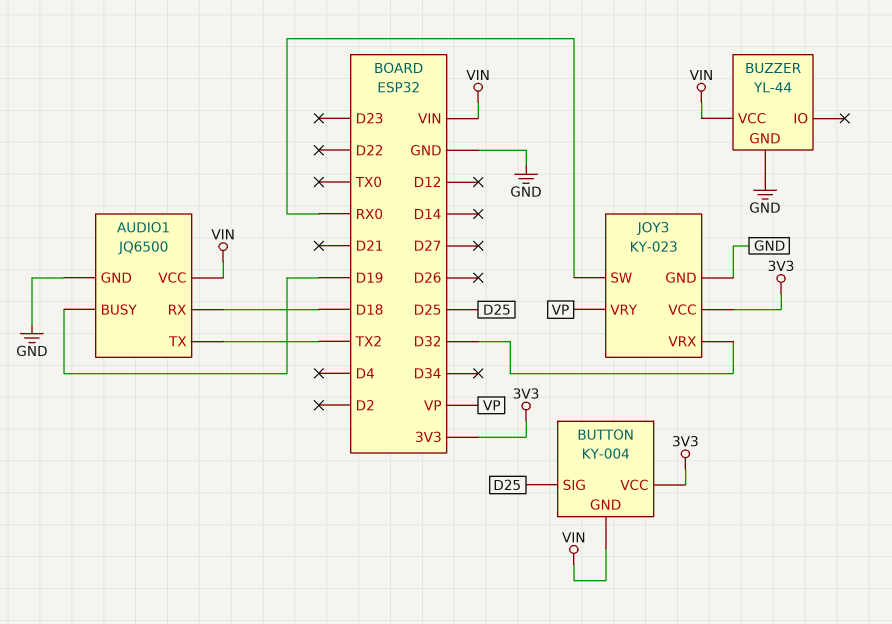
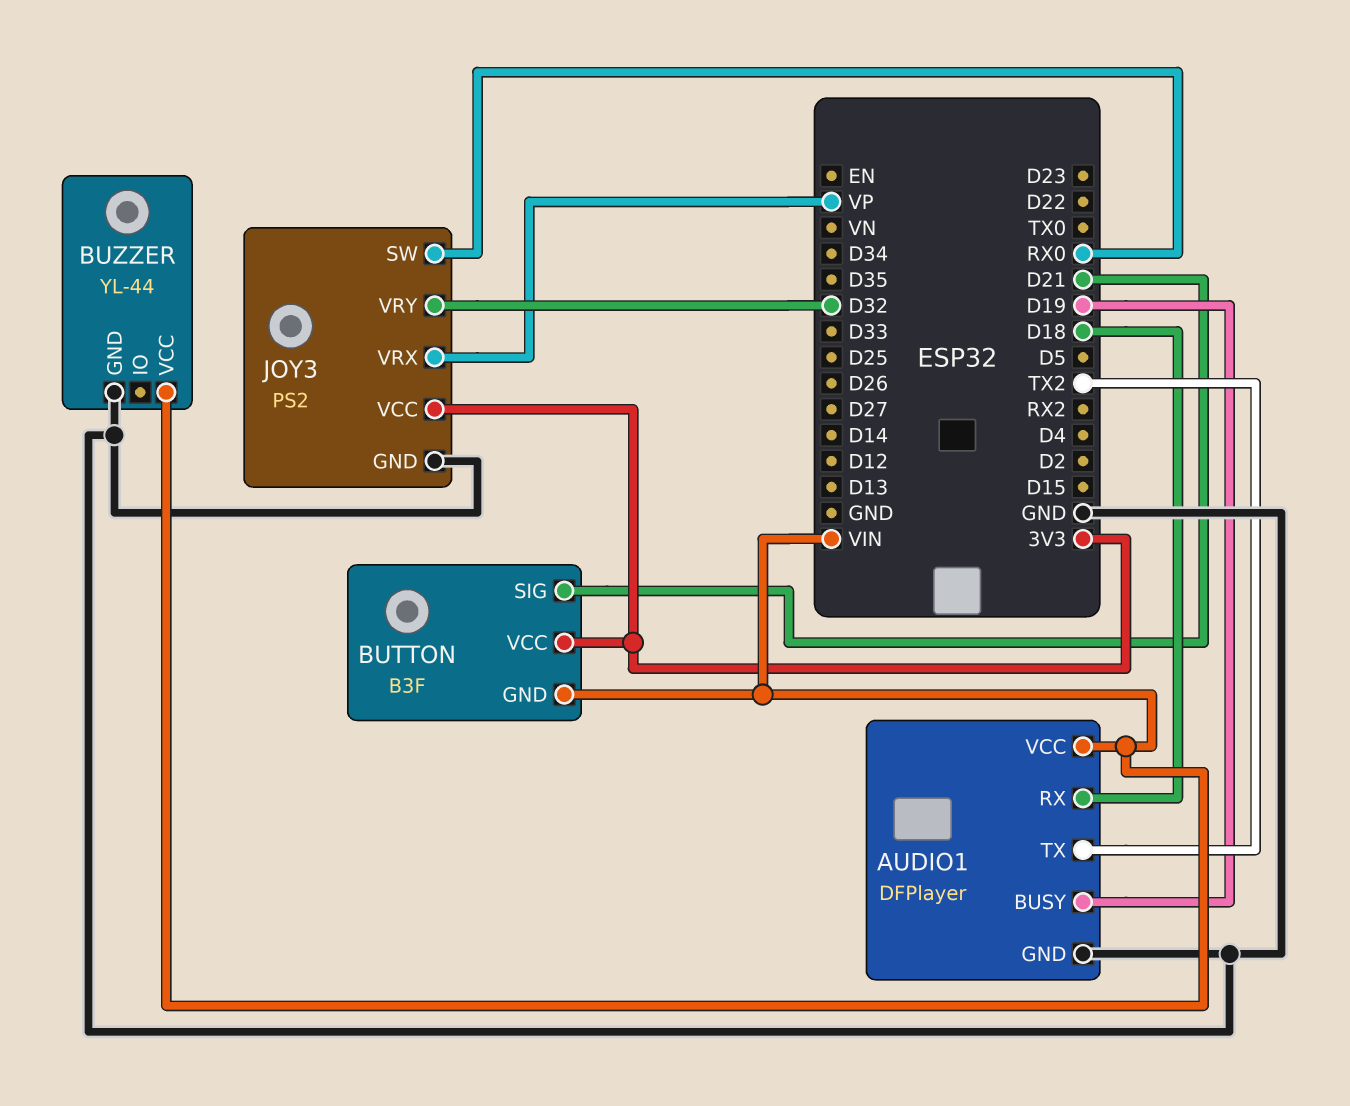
AUDIO1: JQ6500 -> DFPlayer
BUTTON: KY-004 -> B3F
BUTTON pin SIG: D25 -> D21
JOY3: KY-023 -> PS2
JOY3 pin VRX: D32 -> VP
JOY3 pin VRY: VP -> D32

